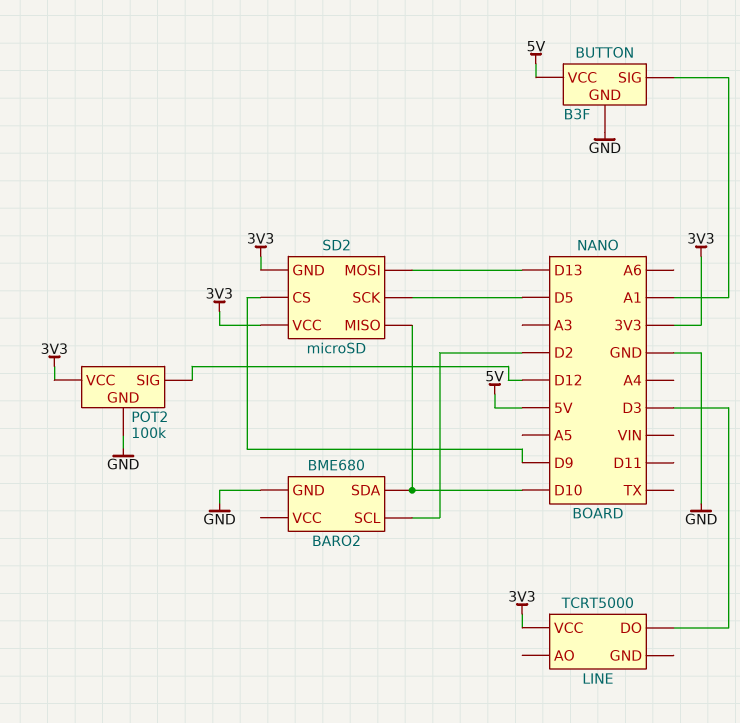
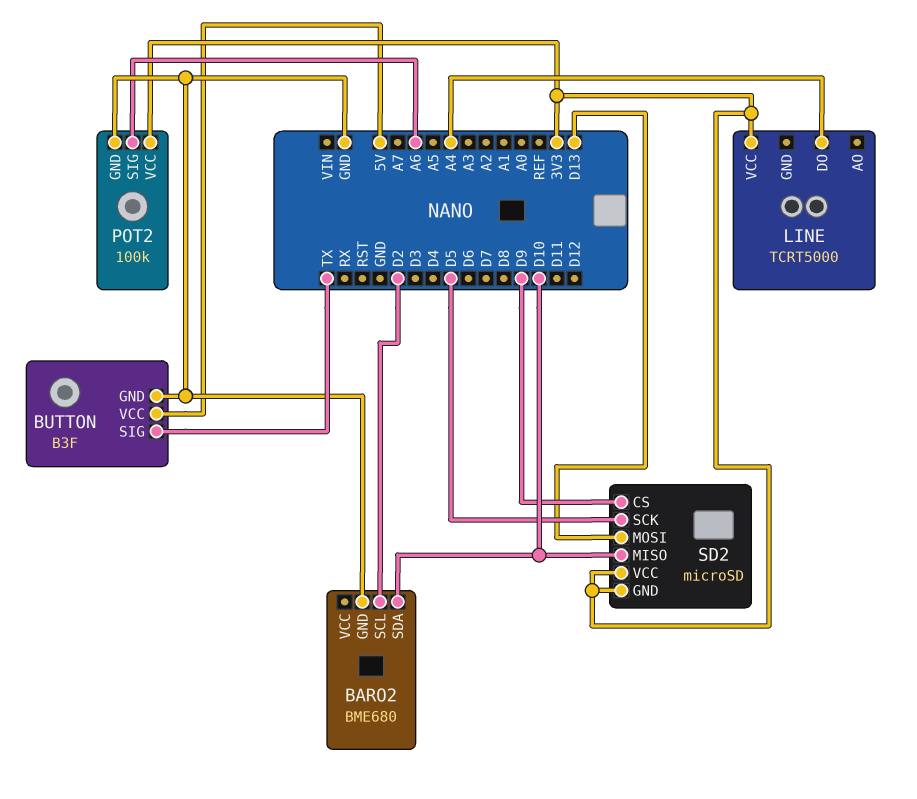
BUTTON pin SIG: A1 -> TX
LINE pin DO: D3 -> A4
POT2 pin SIG: D12 -> A6

